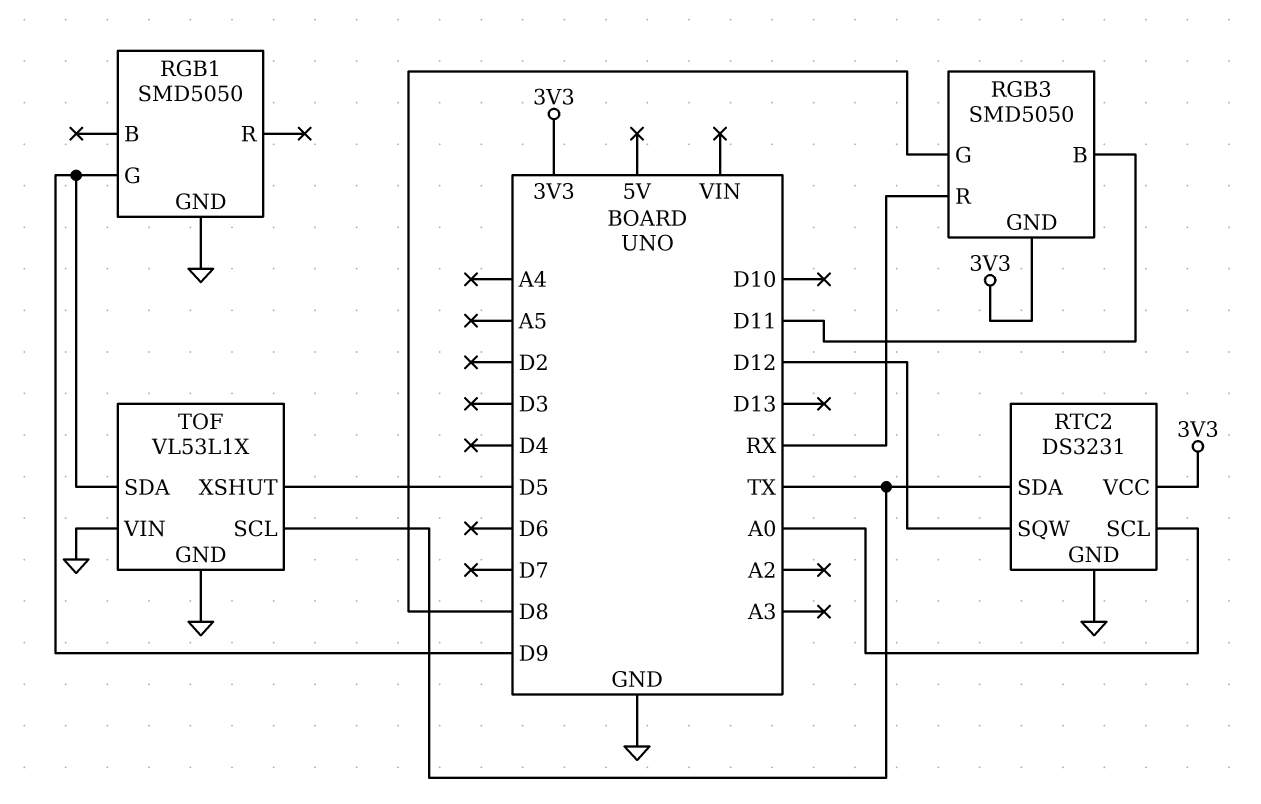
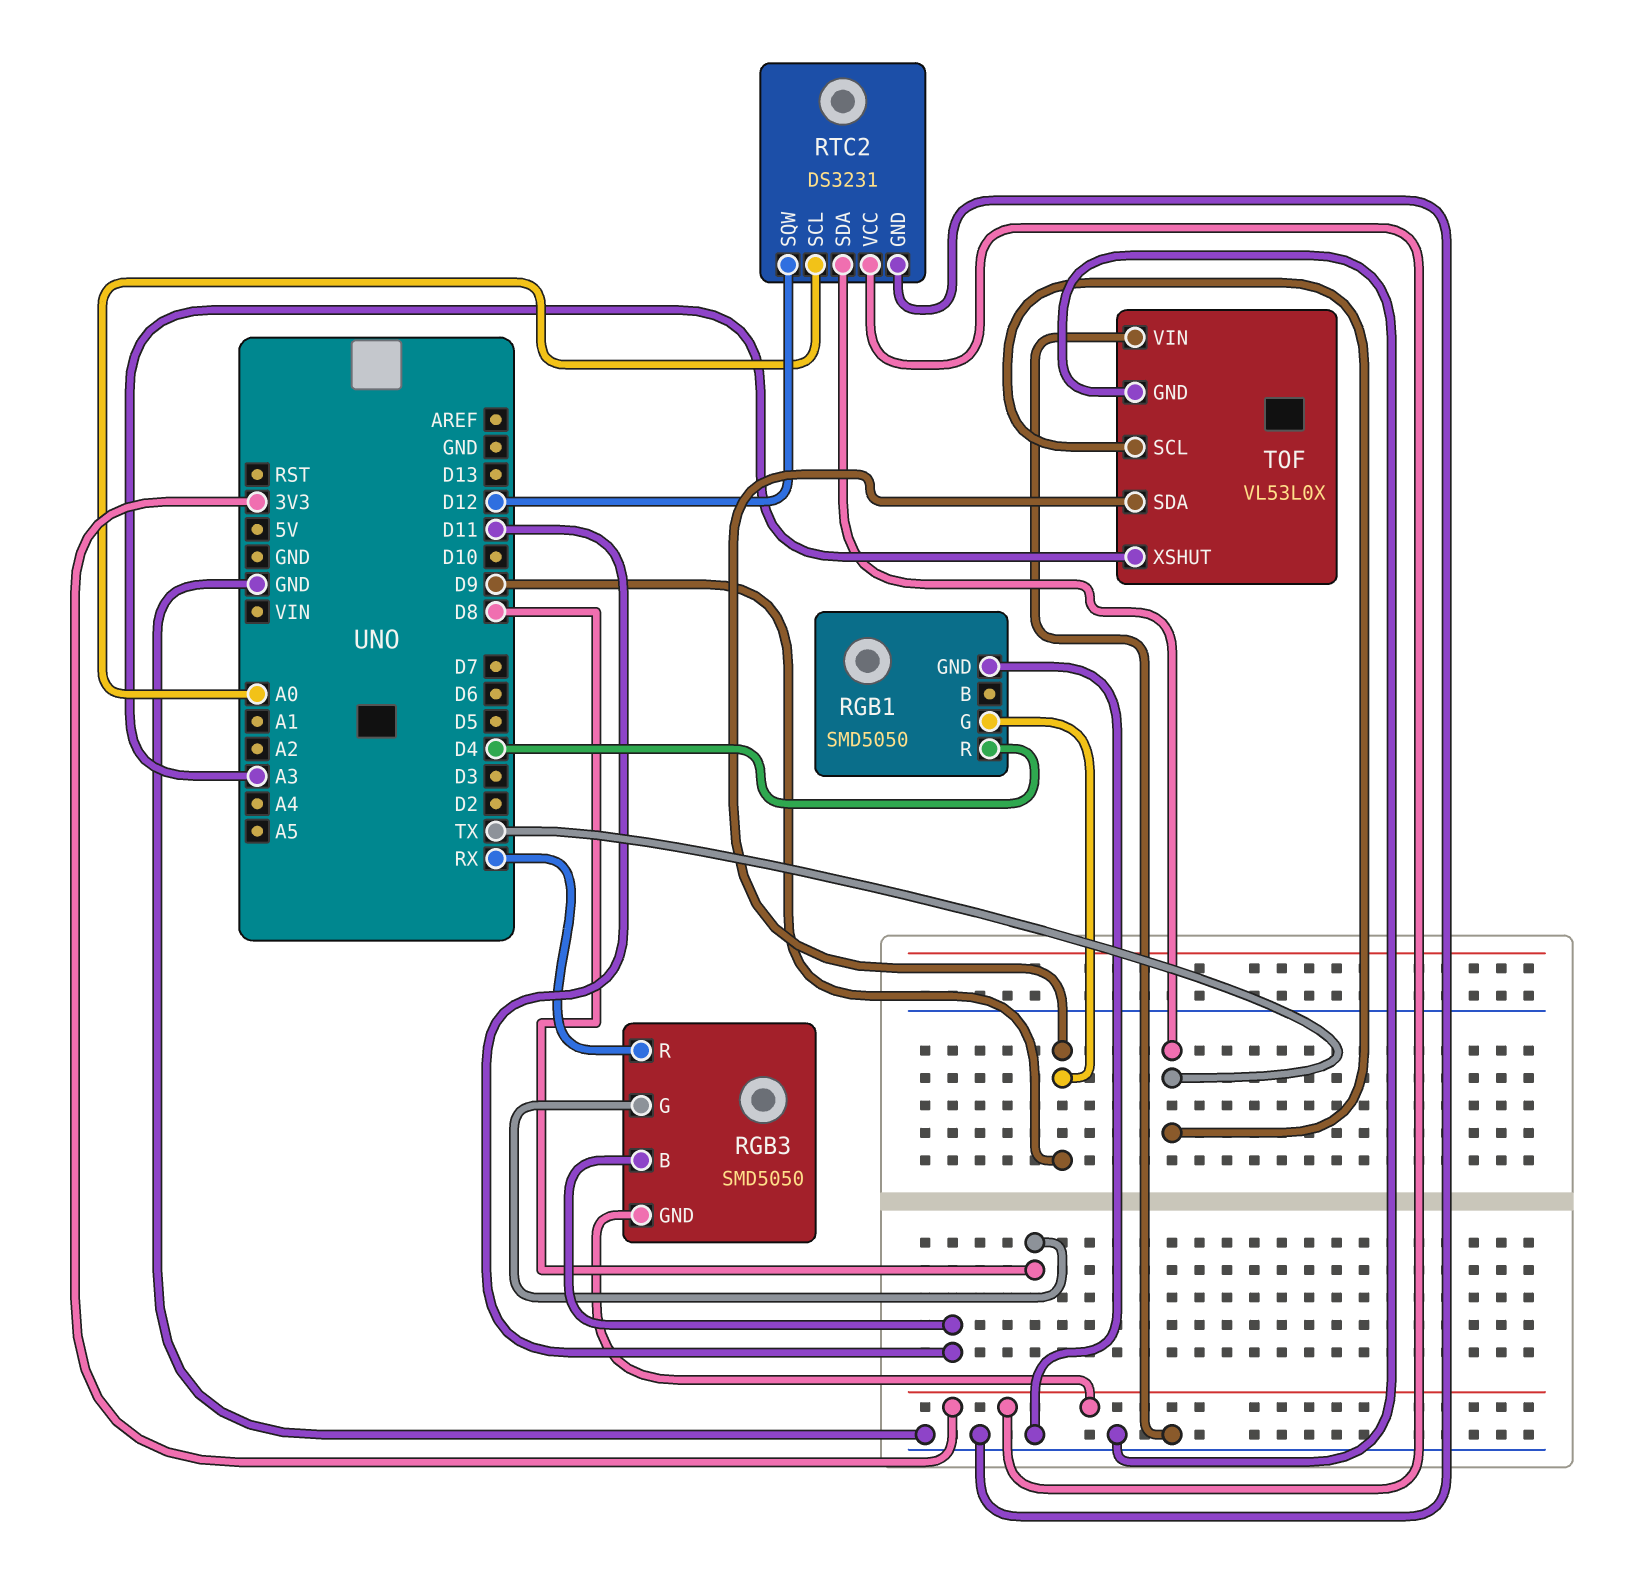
RGB1 pin R: none -> D4
TOF: VL53L1X -> VL53L0X
TOF pin XSHUT: D5 -> A3

